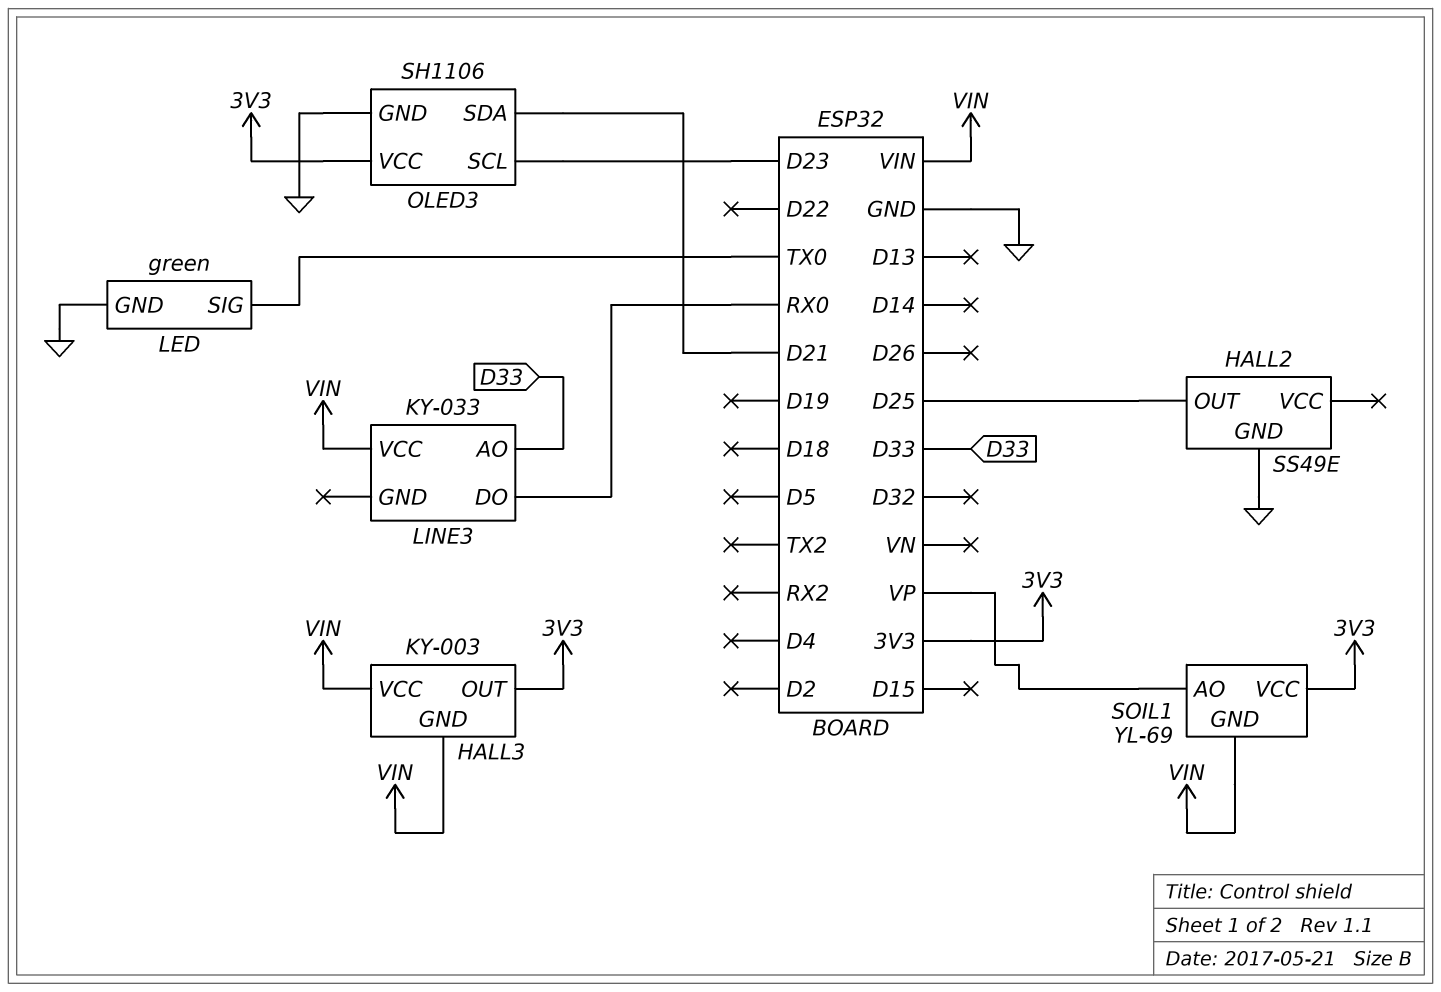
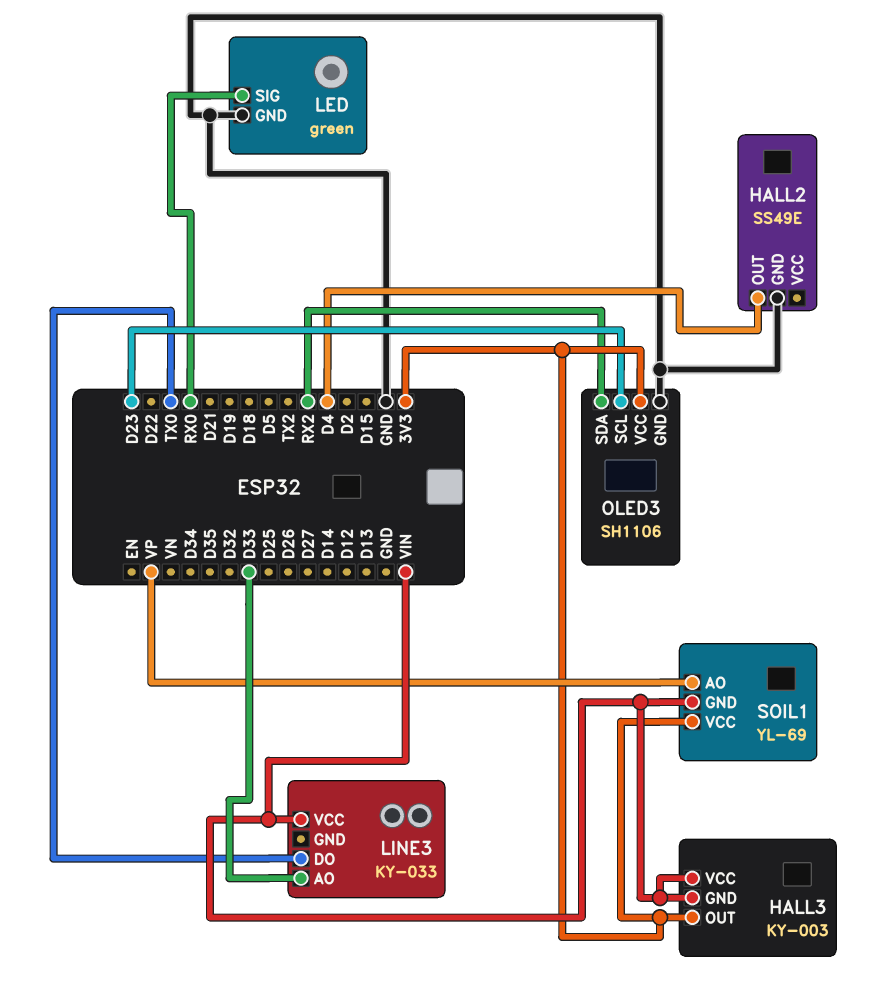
HALL2 pin OUT: D25 -> D4
LED pin SIG: TX0 -> RX0
LINE3 pin DO: RX0 -> TX0
OLED3 pin SDA: D21 -> RX2

